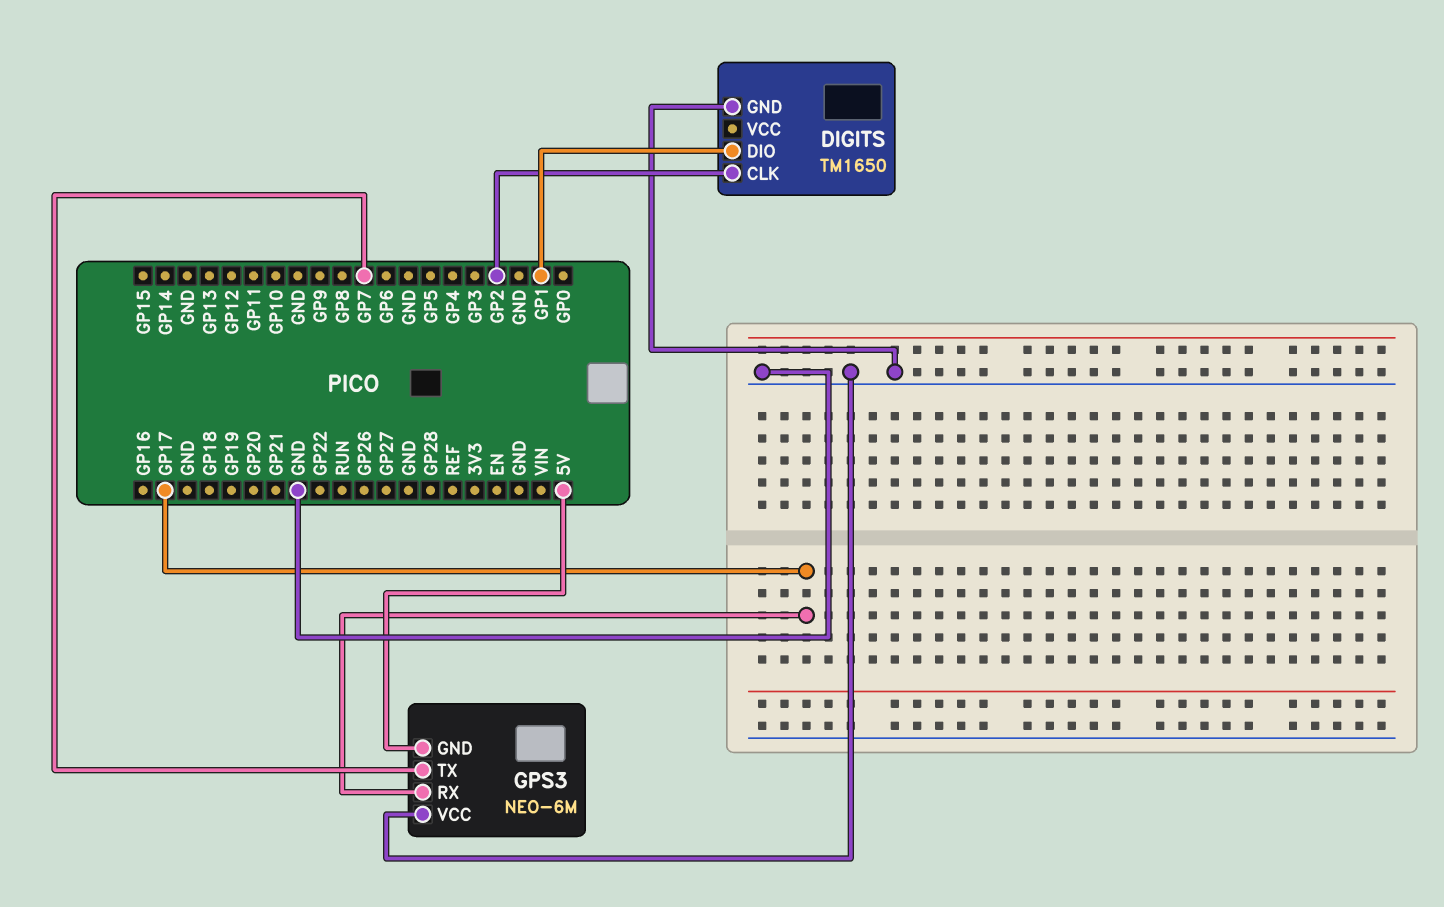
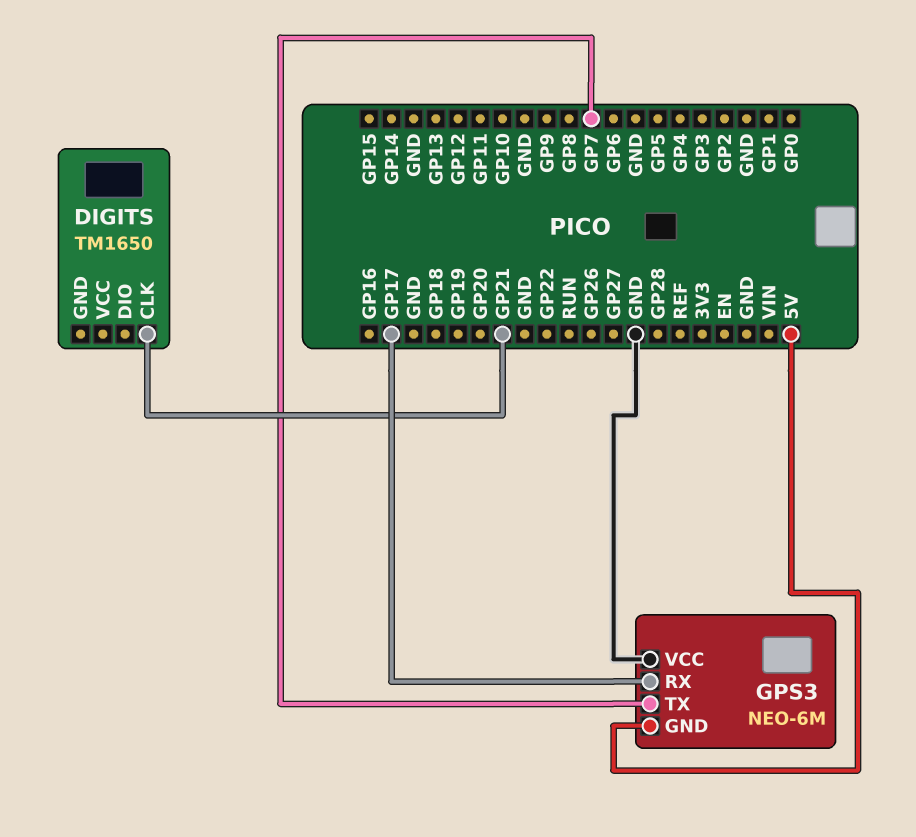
DIGITS pin CLK: GP2 -> GP21
DIGITS pin DIO: GP1 -> none
DIGITS pin GND: GND -> none

